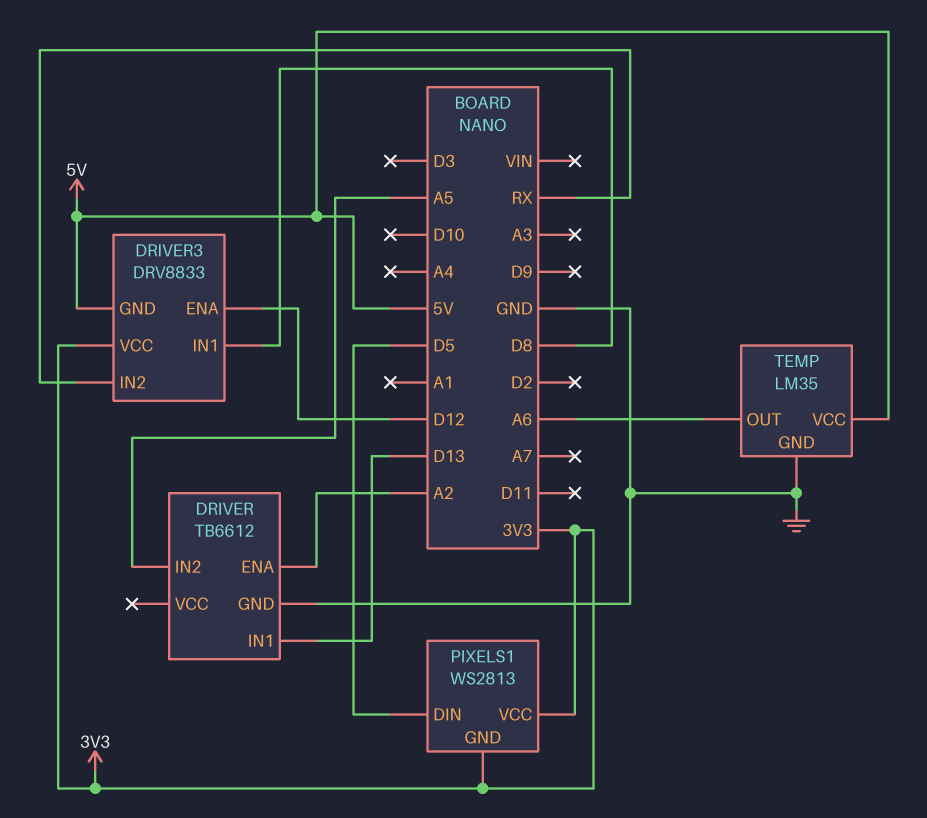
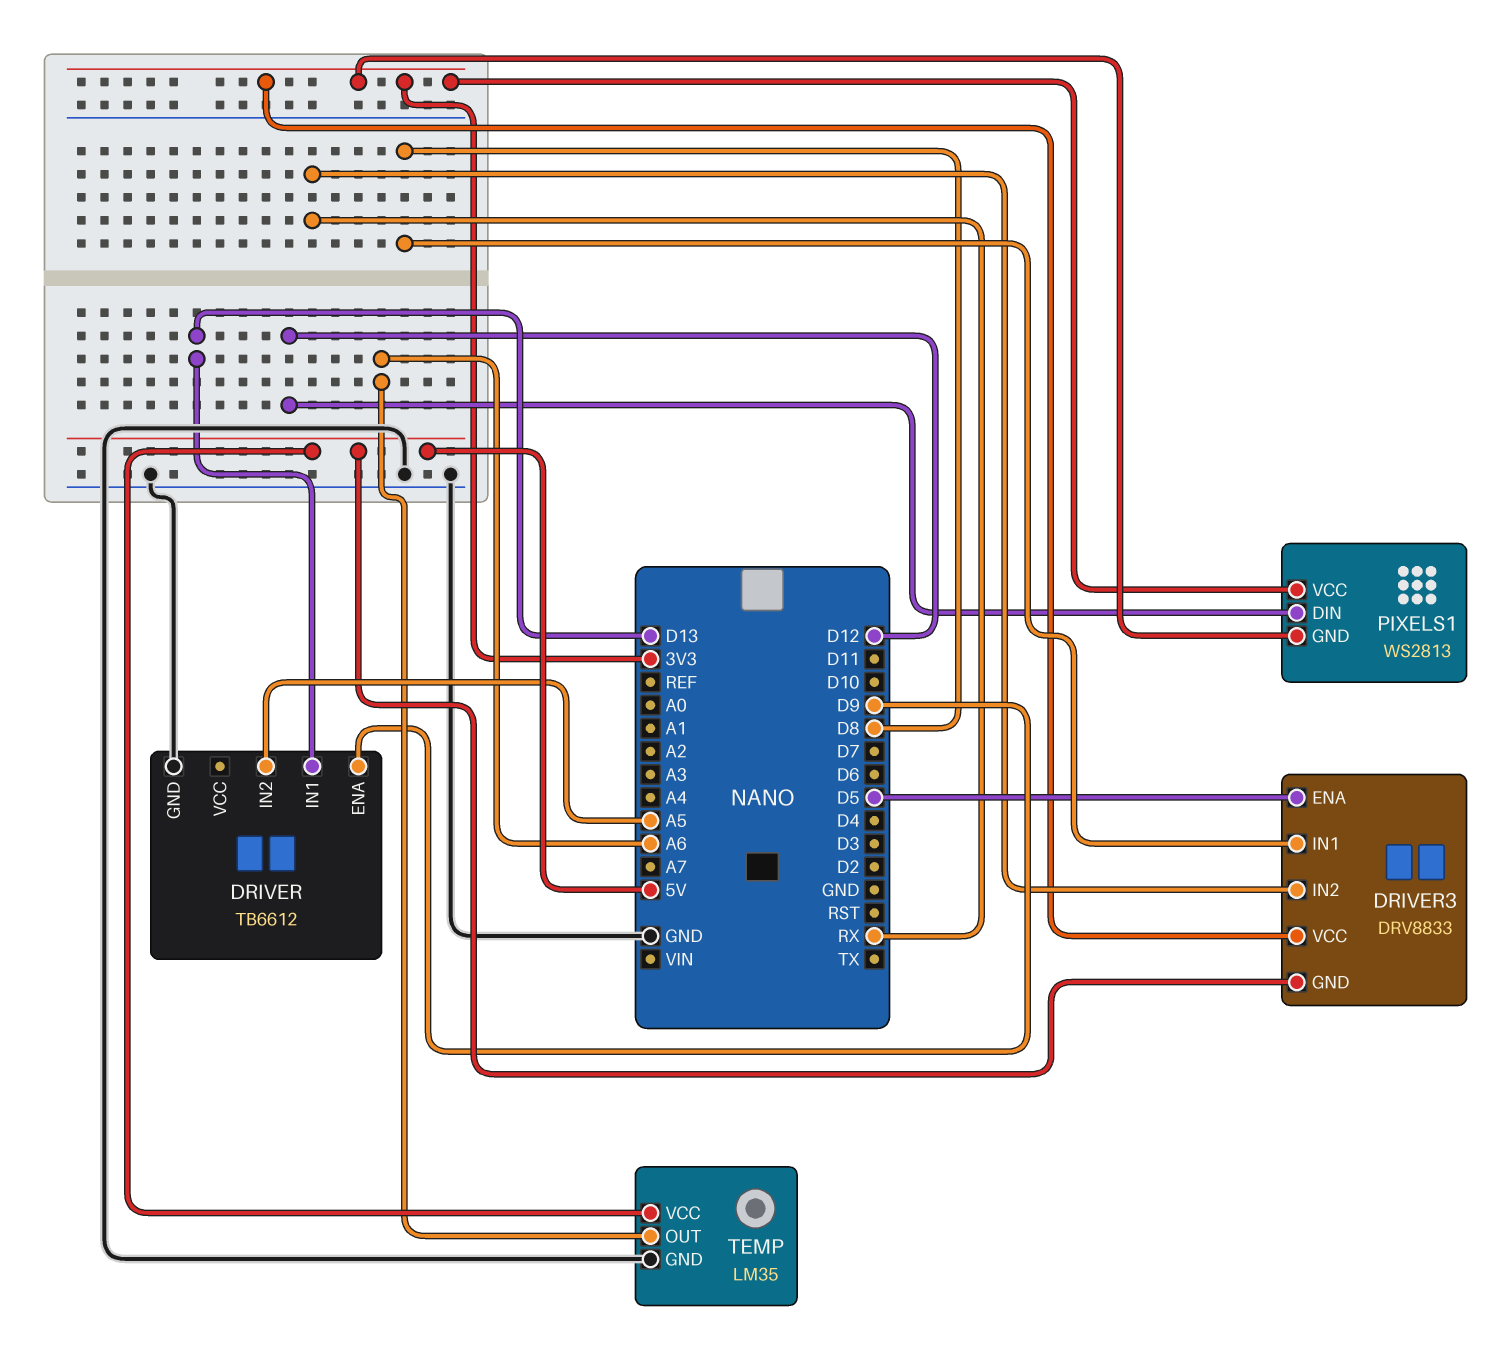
DRIVER pin ENA: A2 -> D9
DRIVER3 pin ENA: D12 -> D5
PIXELS1 pin DIN: D5 -> D12

